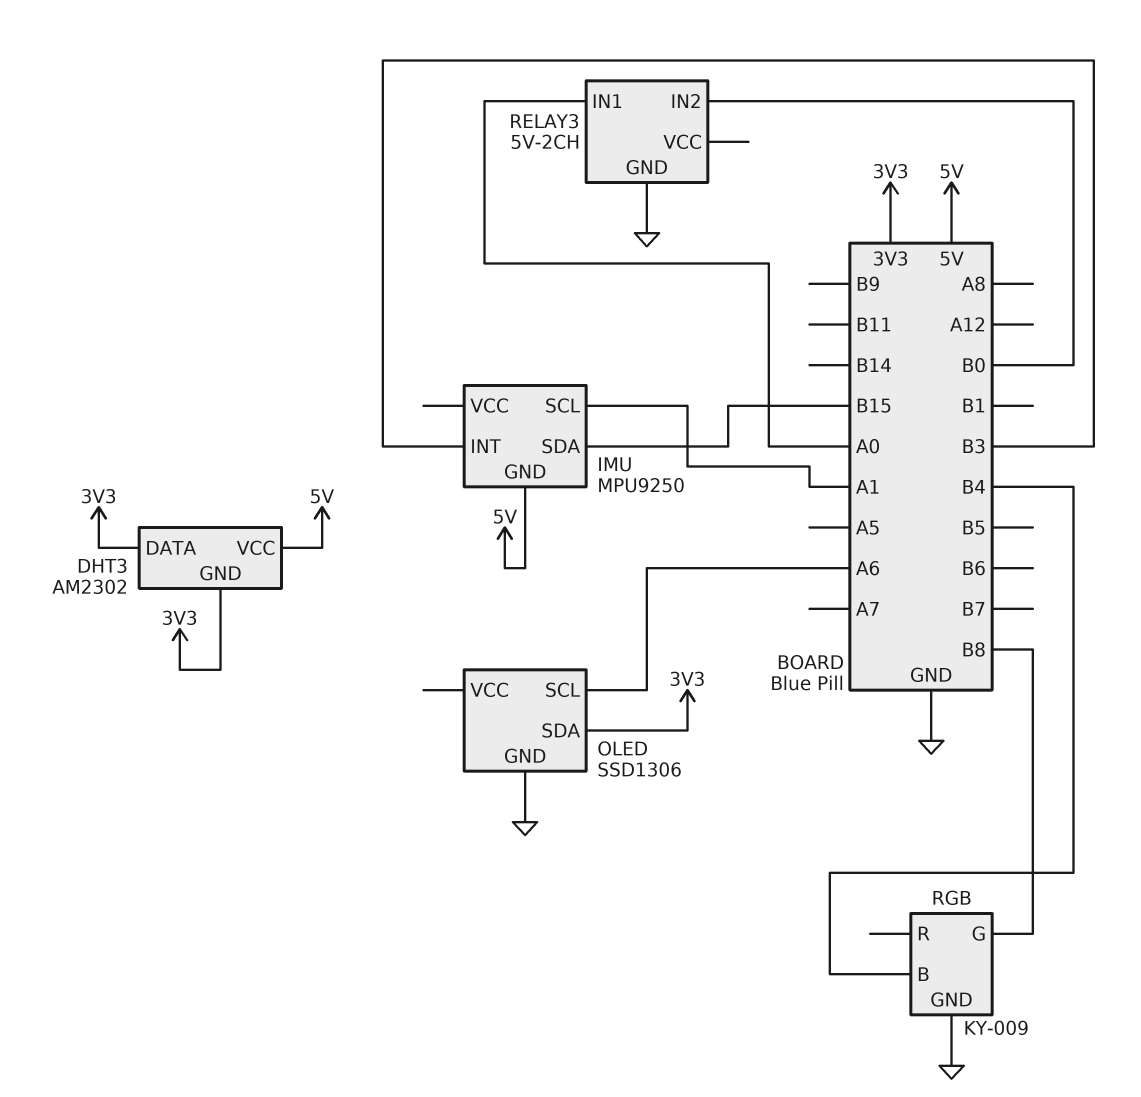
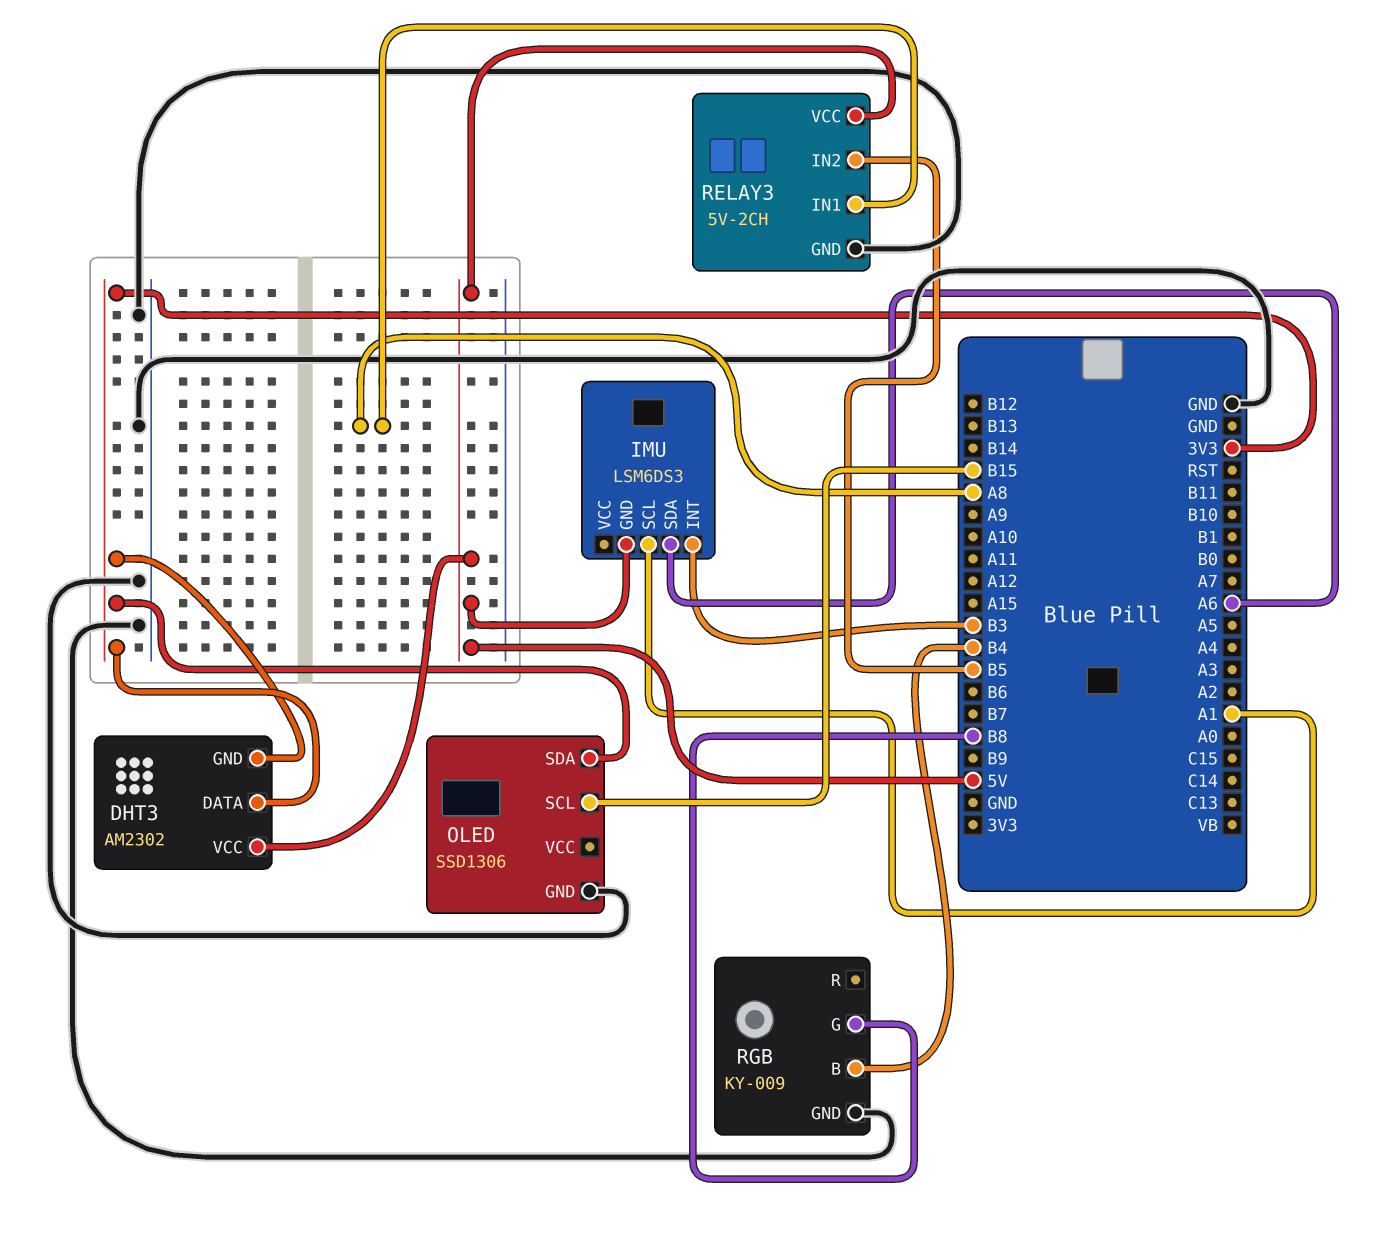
IMU: MPU9250 -> LSM6DS3
IMU pin SDA: B15 -> A6
OLED pin SCL: A6 -> B15
RELAY3 pin IN1: A0 -> A8
RELAY3 pin IN2: B0 -> B5
RELAY3 pin VCC: none -> 5V

